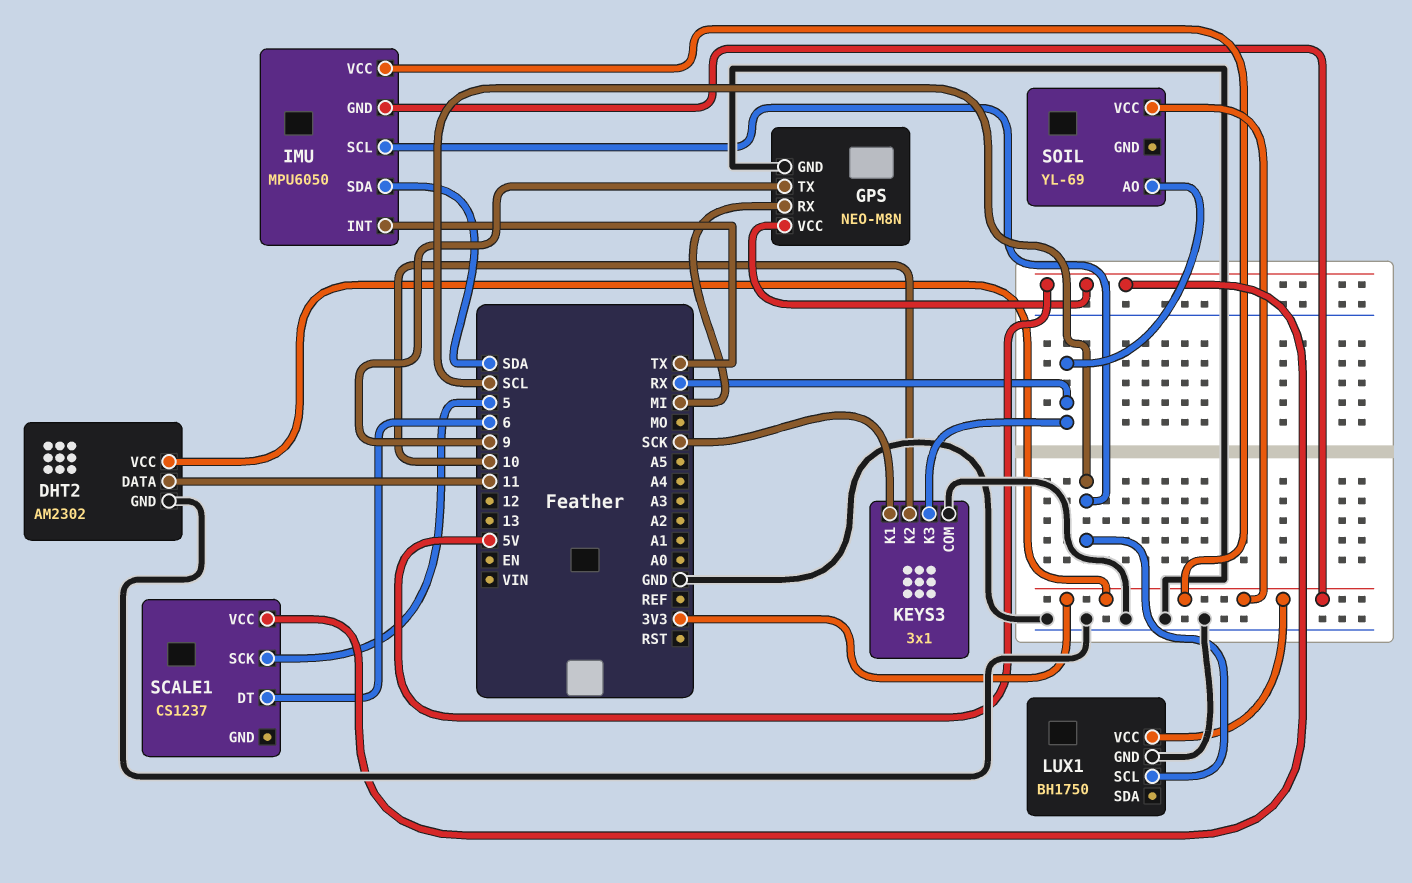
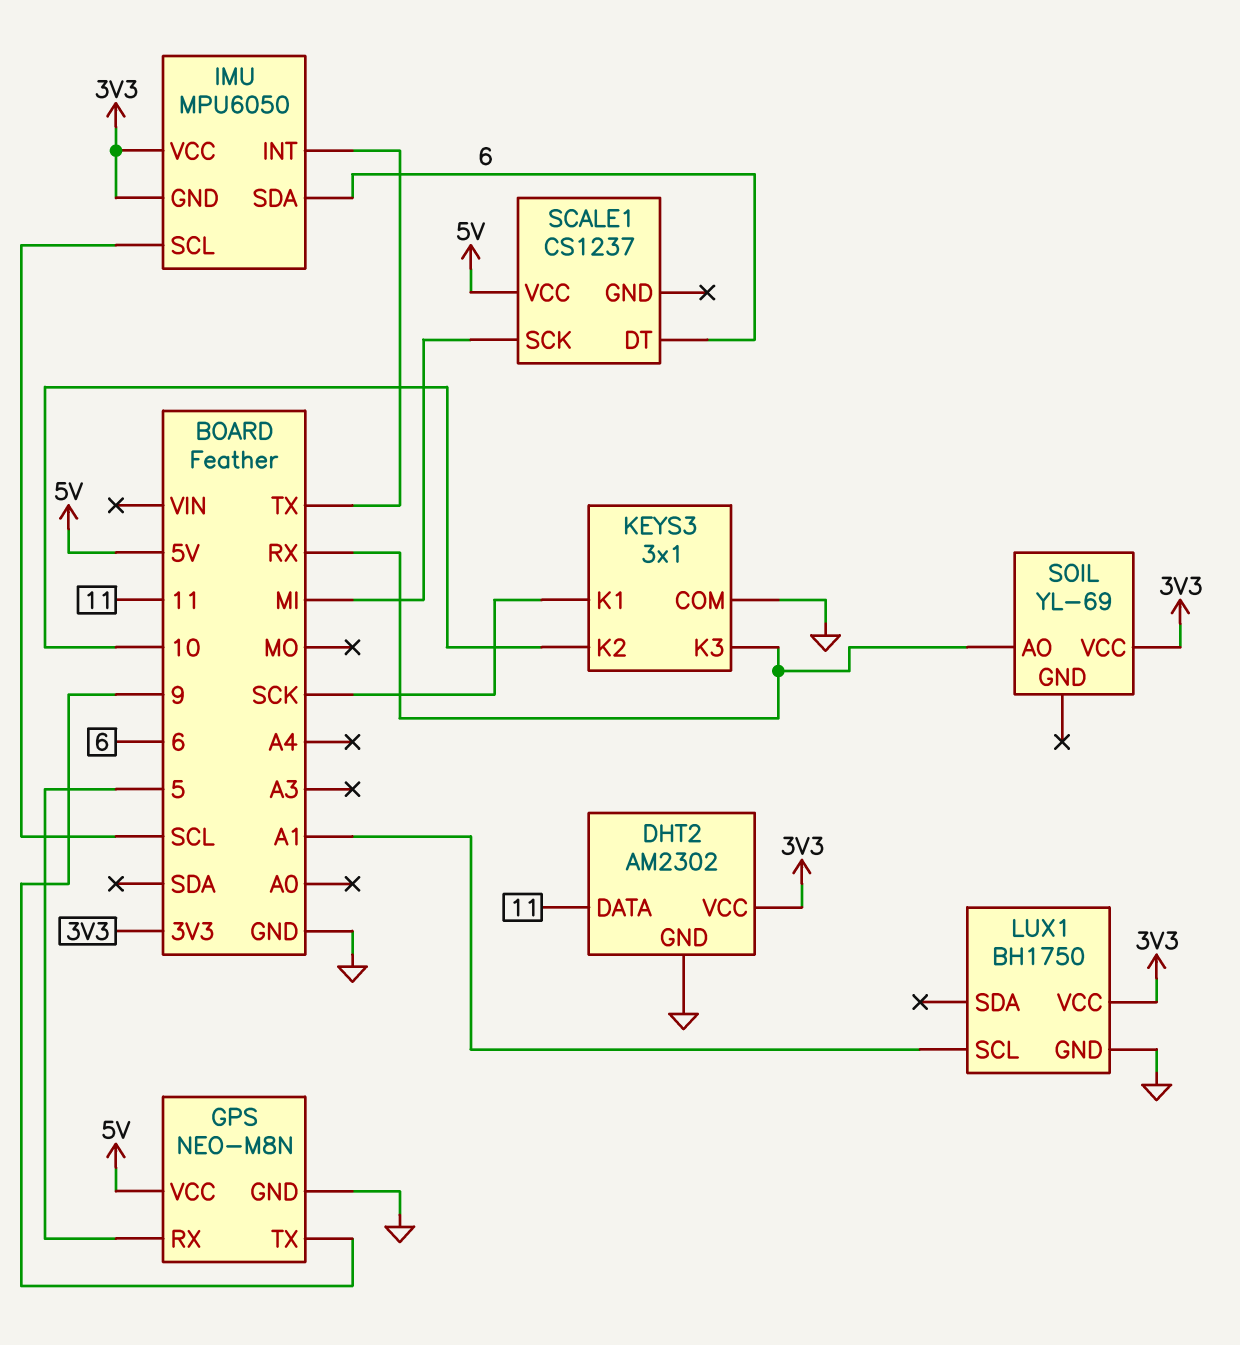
GPS pin RX: MI -> 5
IMU pin SDA: SDA -> 6
LUX1 pin SCL: SCL -> A1
SCALE1 pin SCK: 5 -> MI

